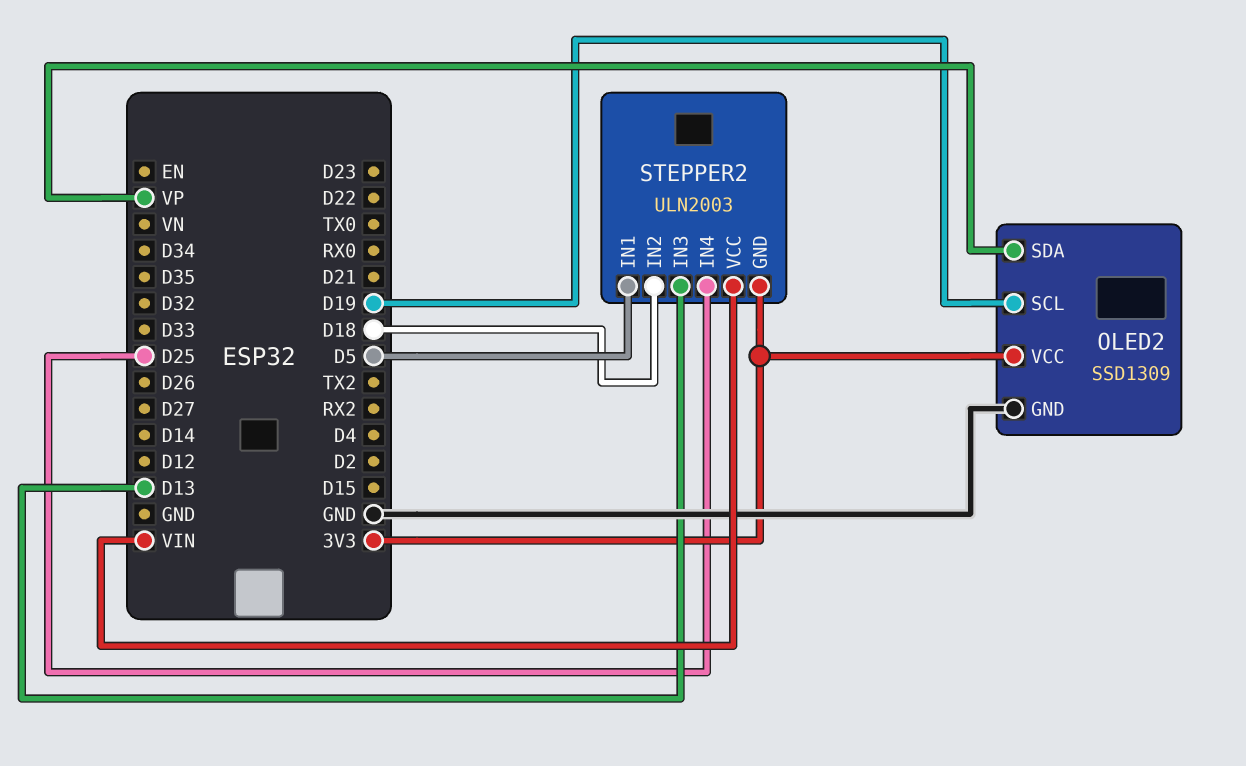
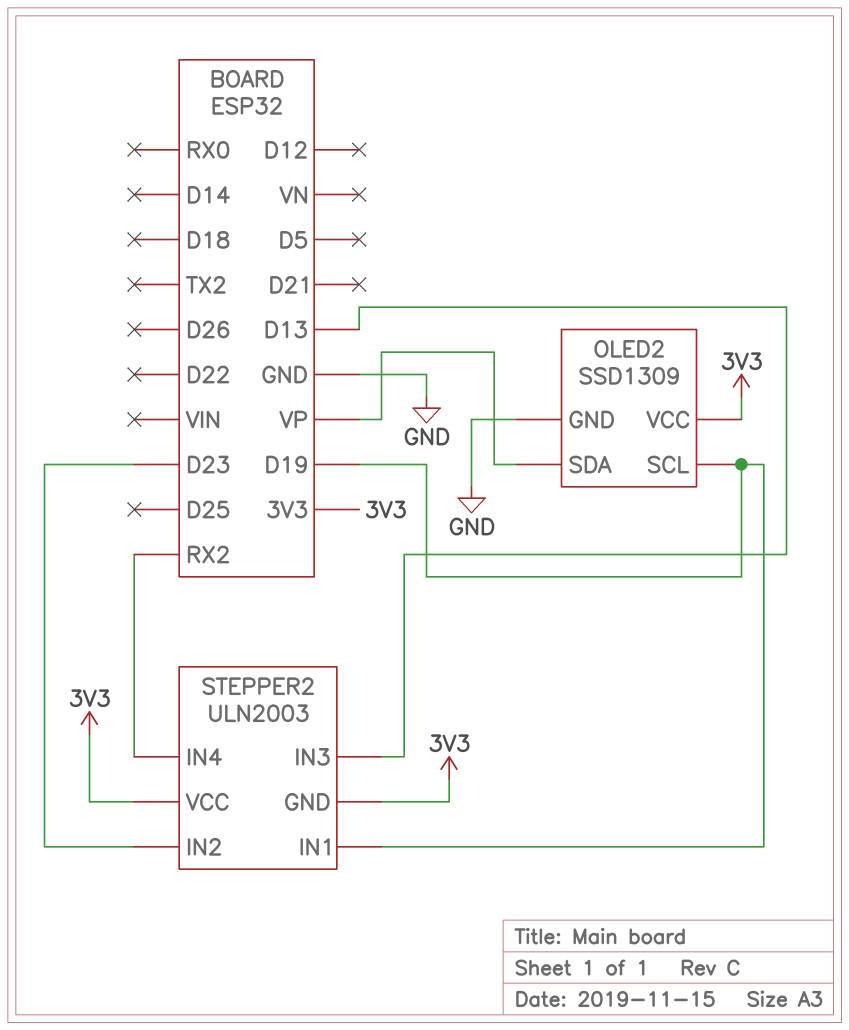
STEPPER2 pin IN1: D5 -> D19
STEPPER2 pin IN2: D18 -> D23
STEPPER2 pin IN4: D25 -> RX2
STEPPER2 pin VCC: VIN -> 3V3

